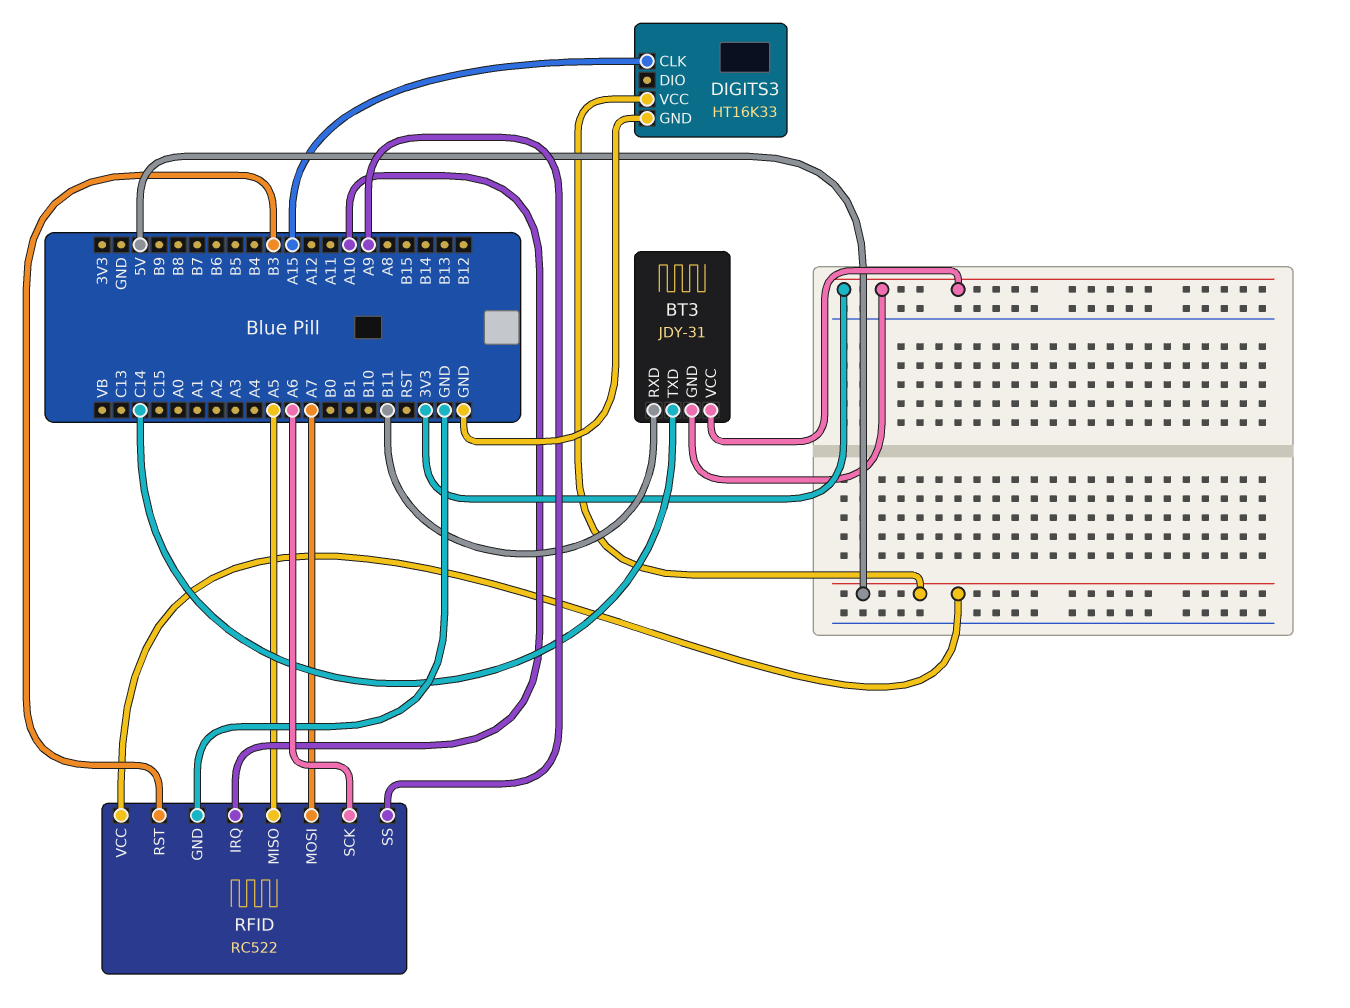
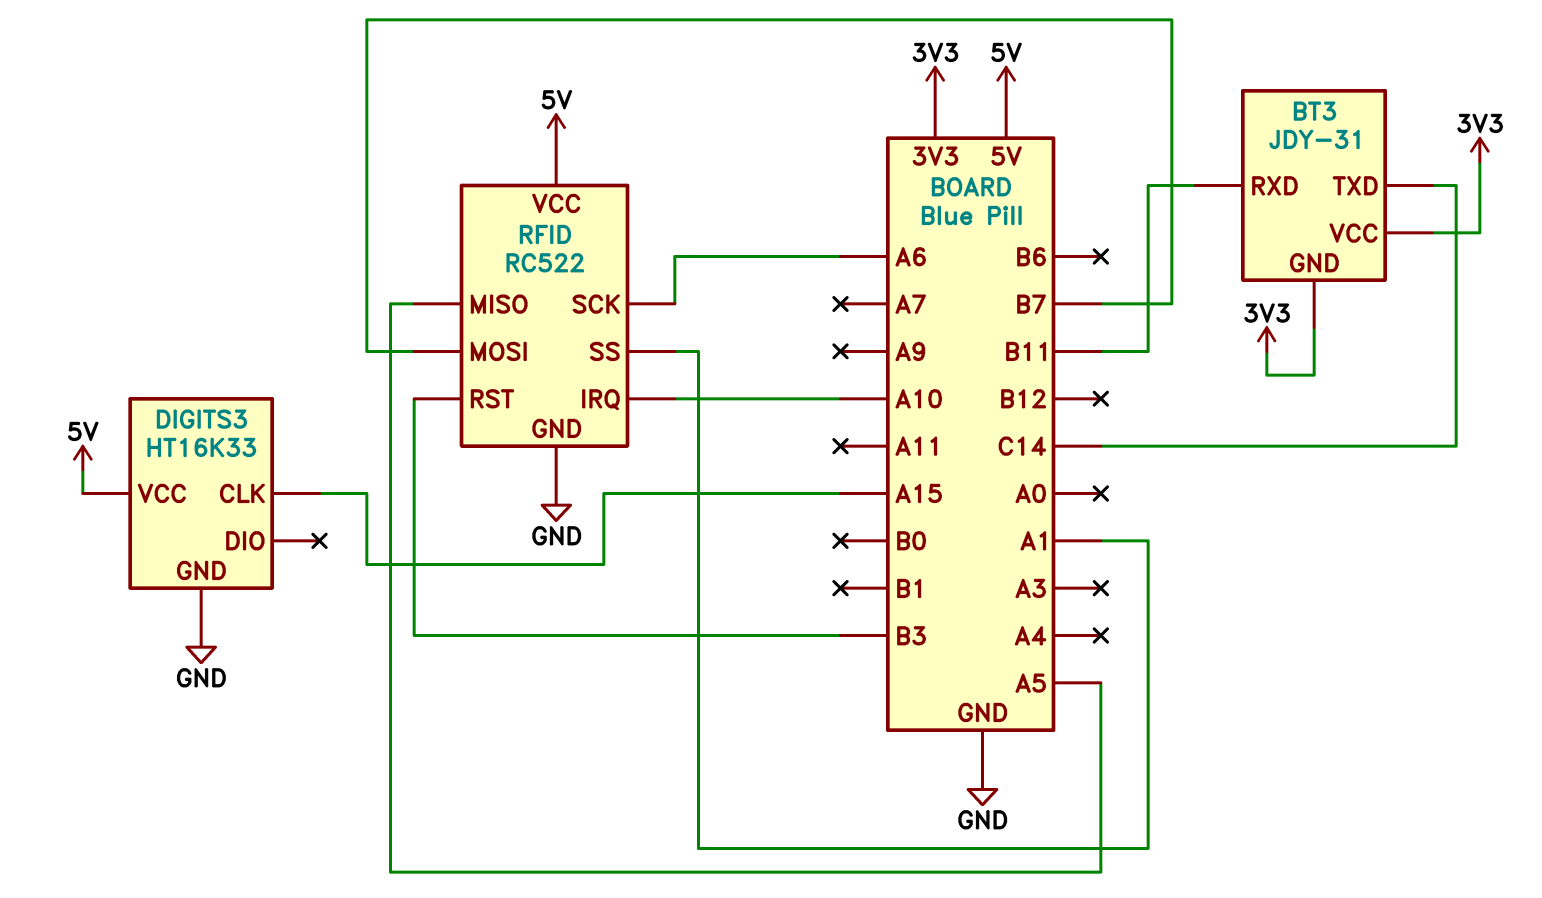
RFID pin MOSI: A7 -> B7
RFID pin SS: A9 -> A1

